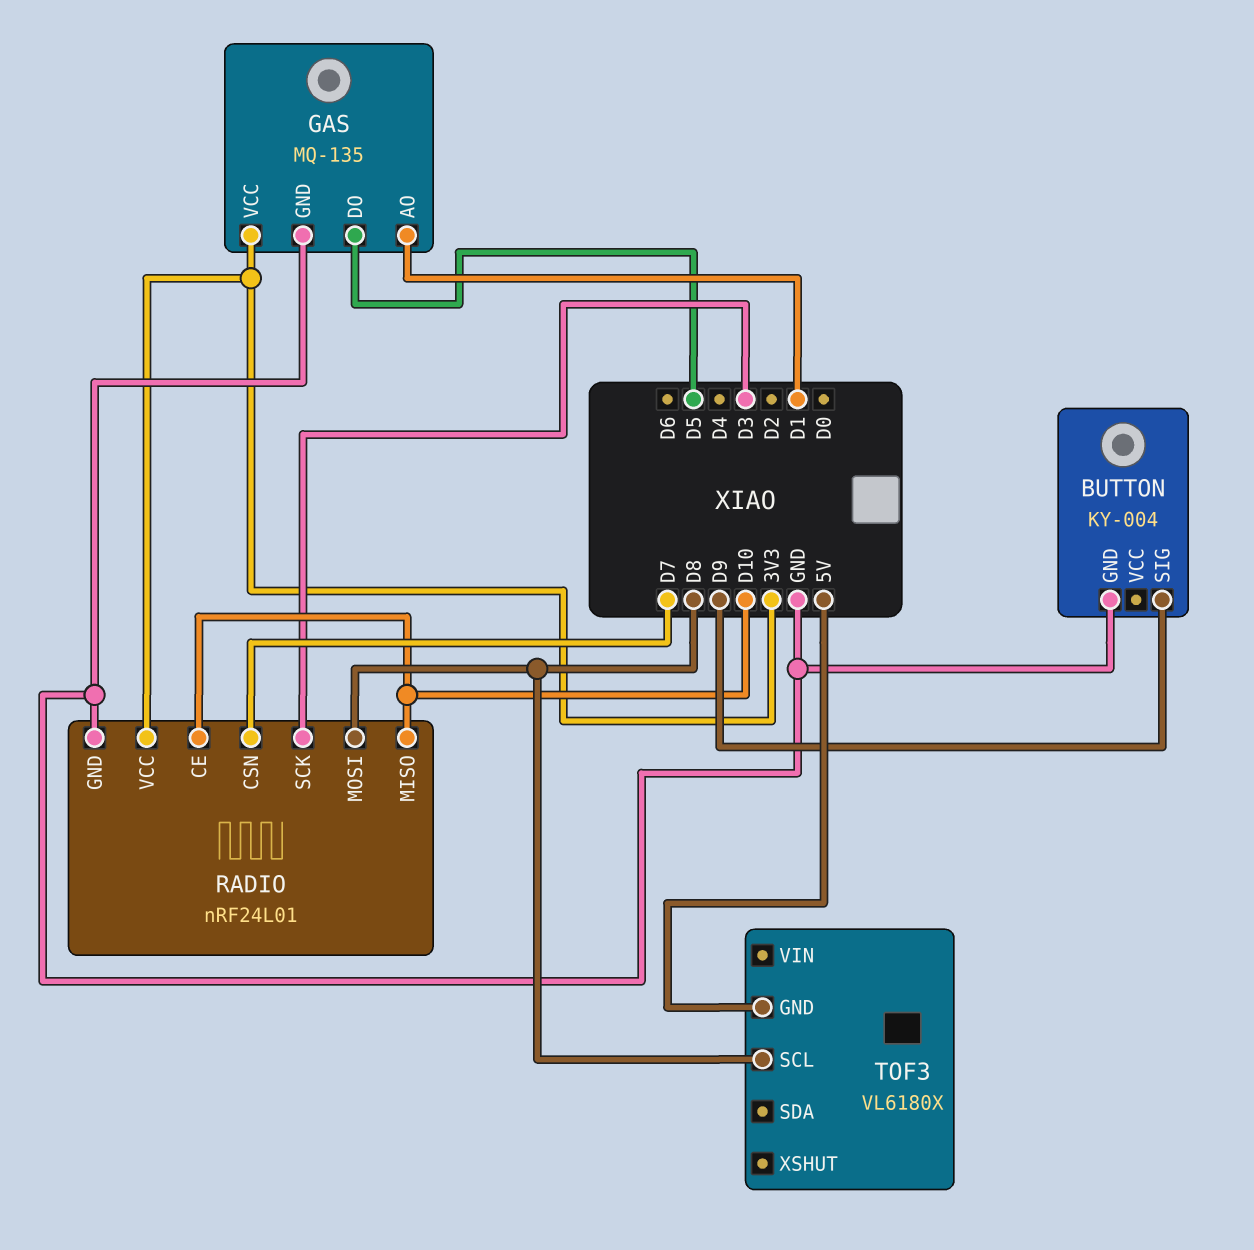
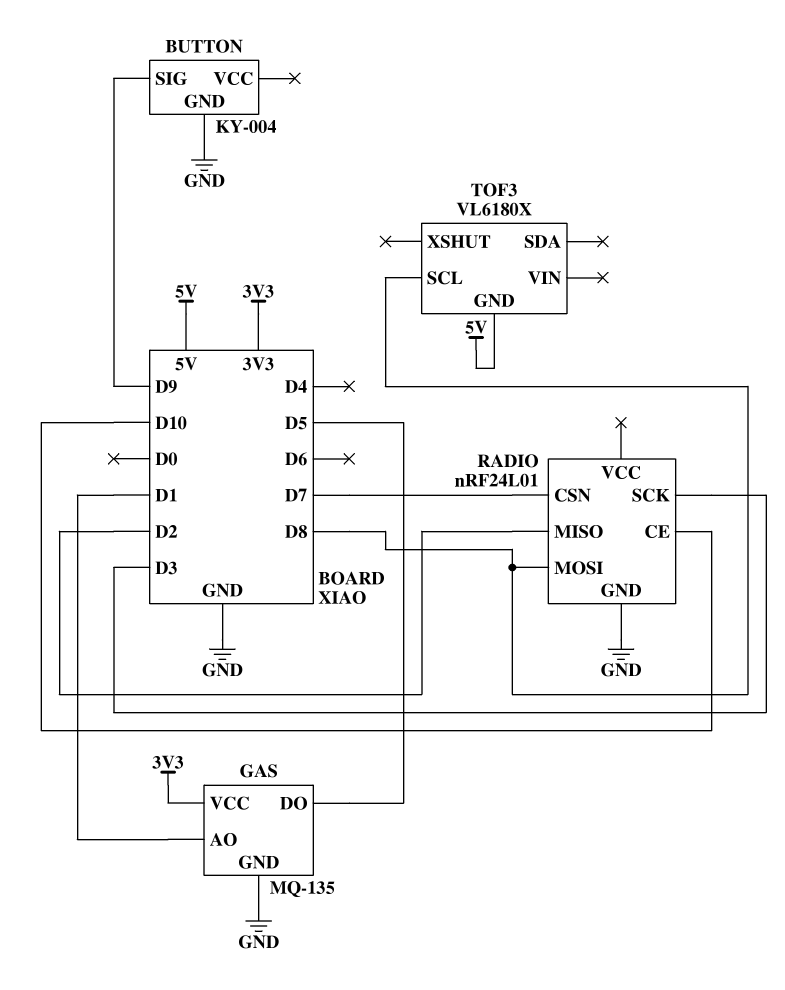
RADIO pin MISO: D10 -> D2
RADIO pin VCC: 3V3 -> none

